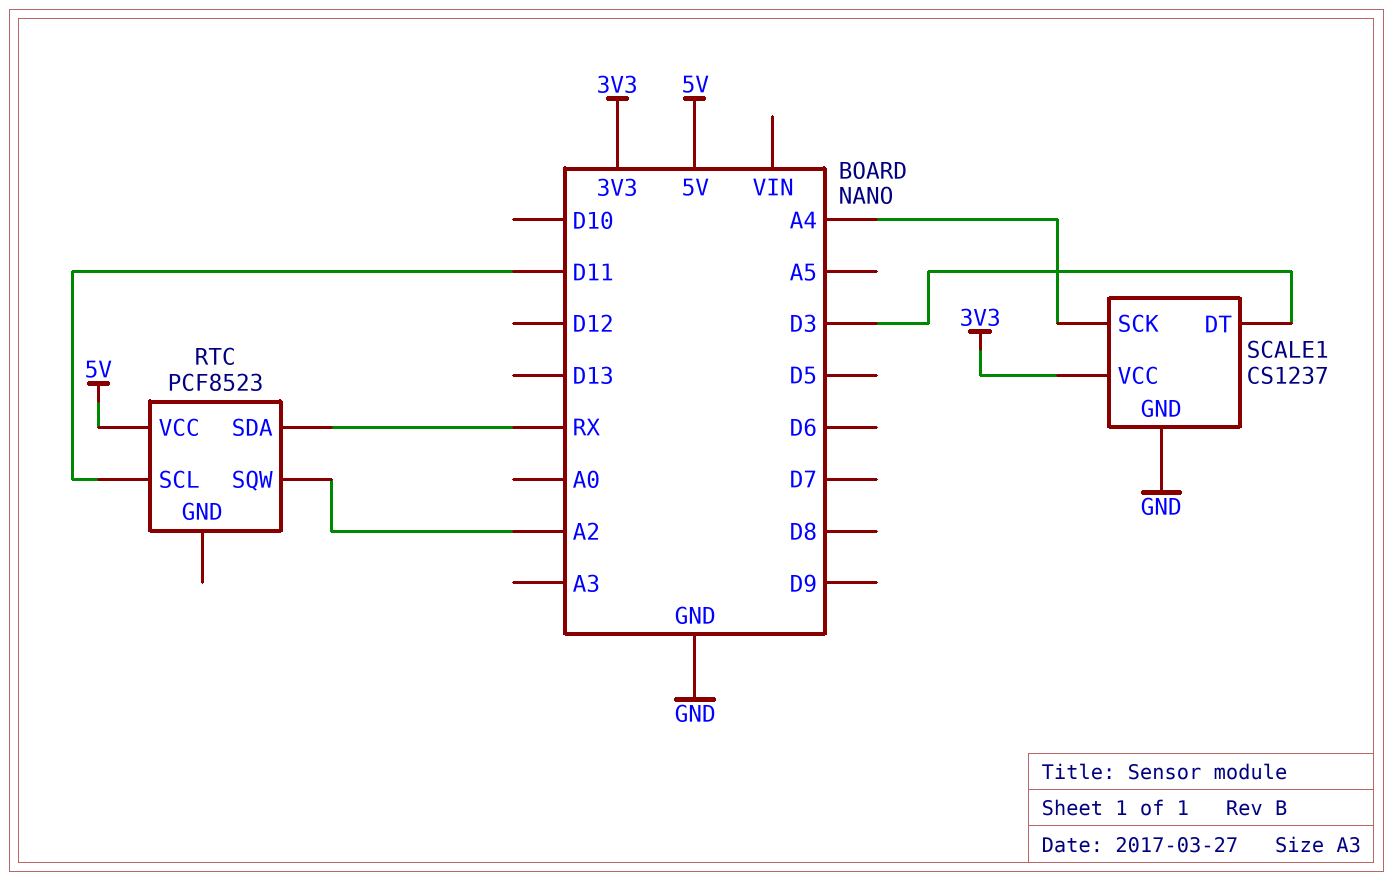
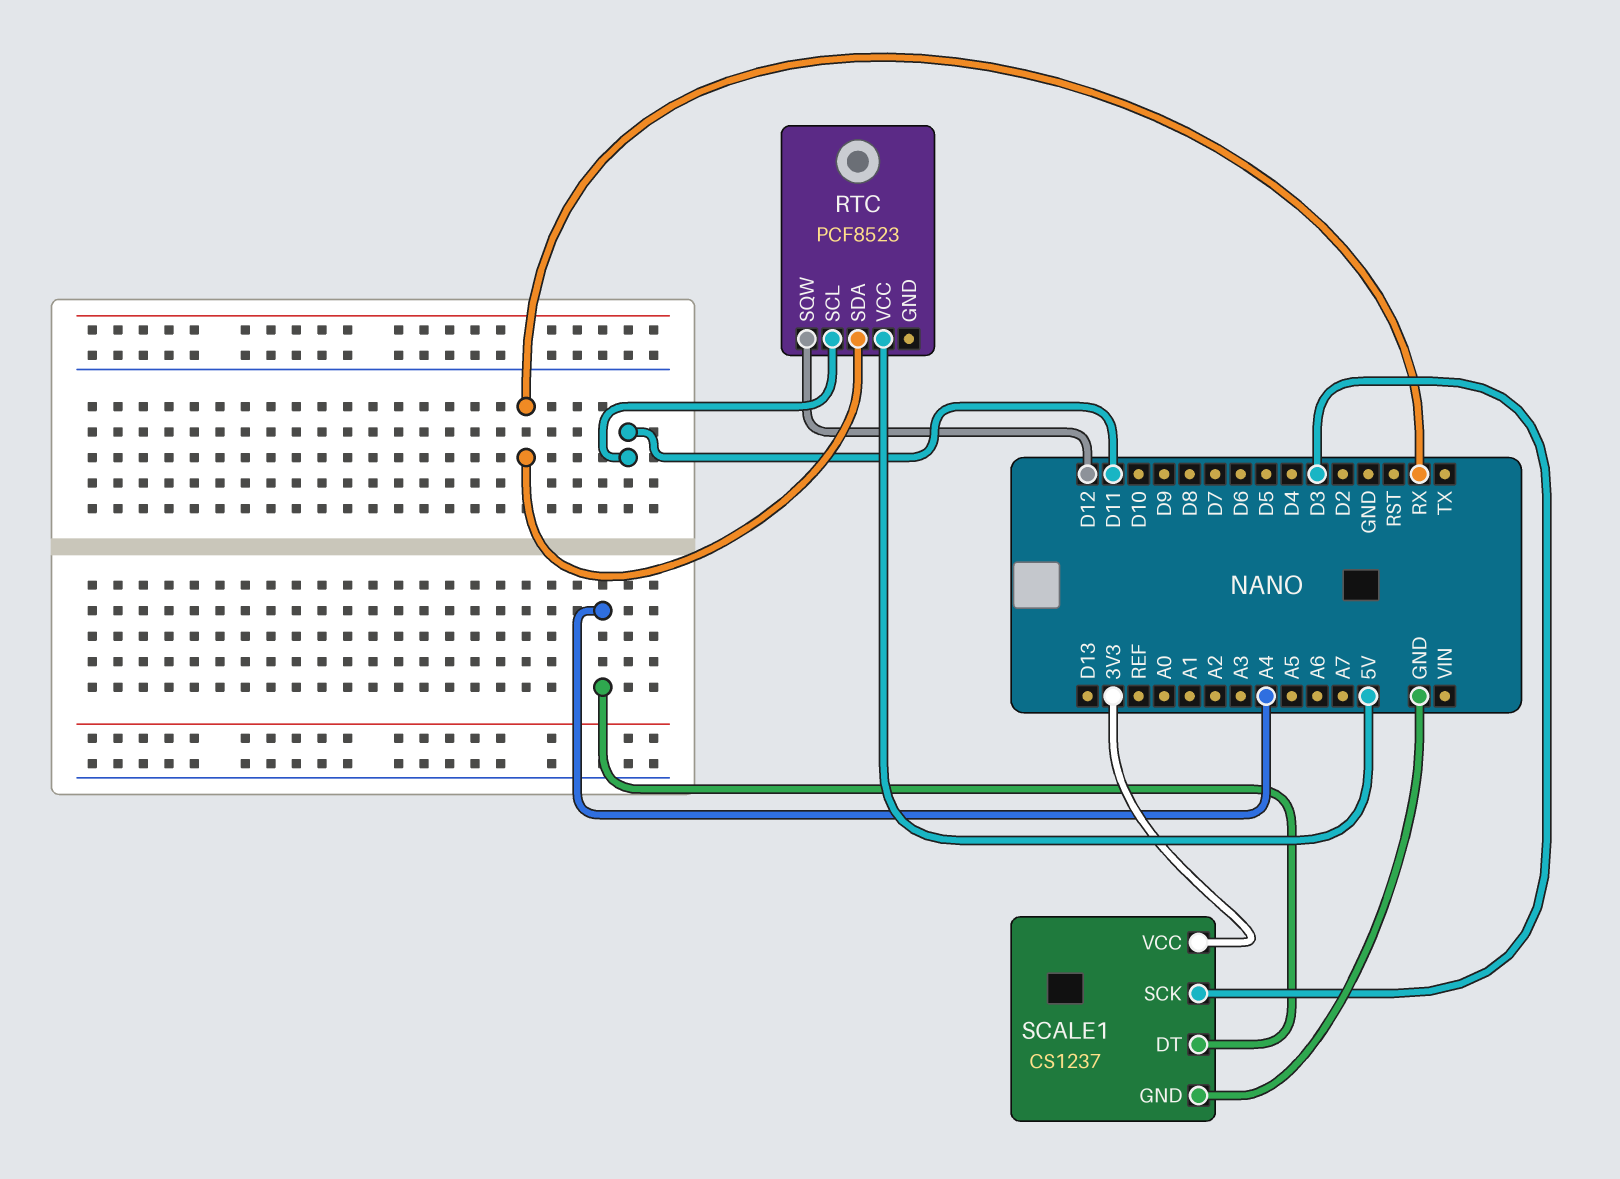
RTC pin SQW: A2 -> D12
SCALE1 pin DT: D3 -> A4
SCALE1 pin SCK: A4 -> D3

